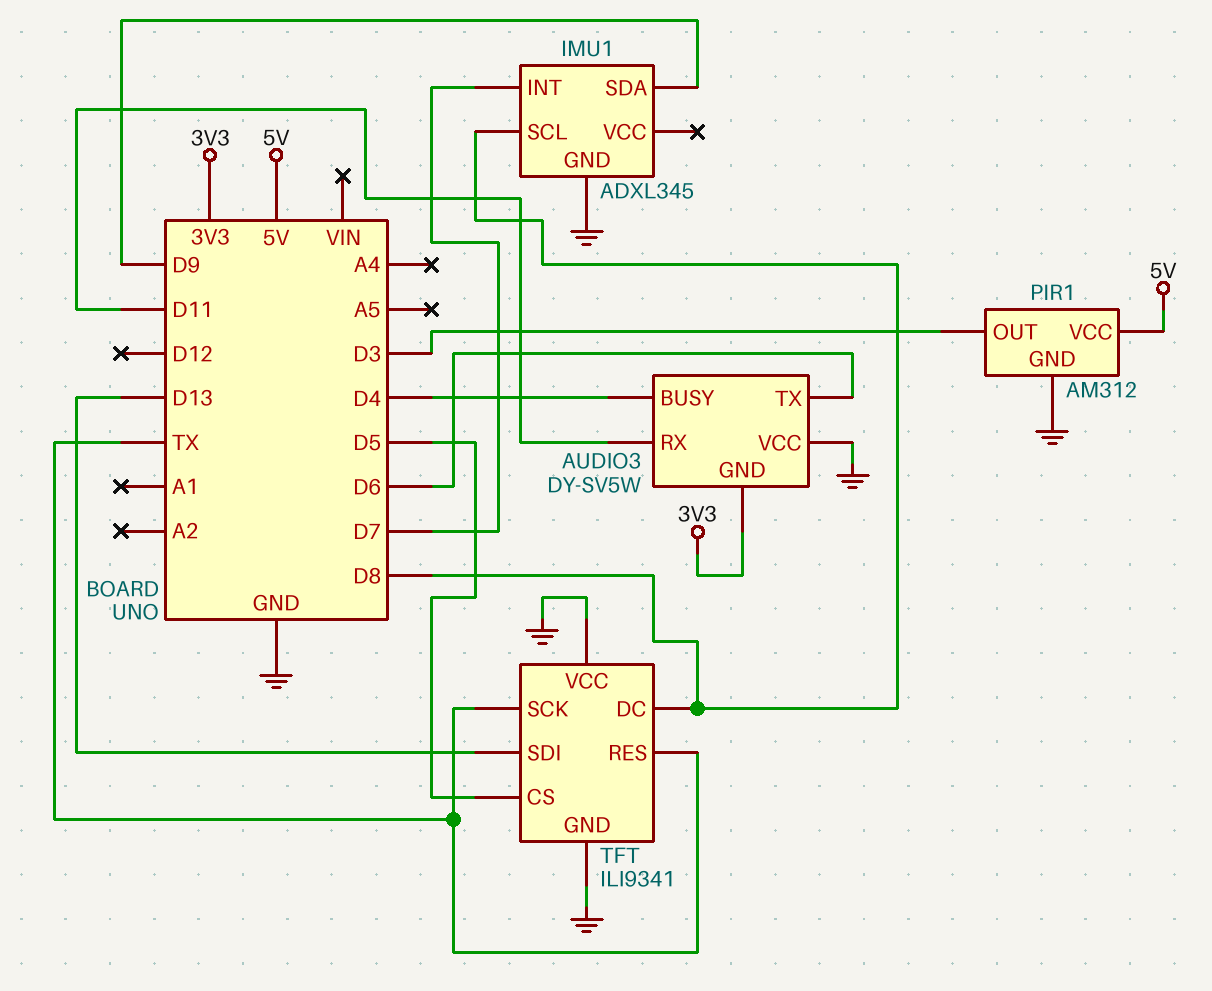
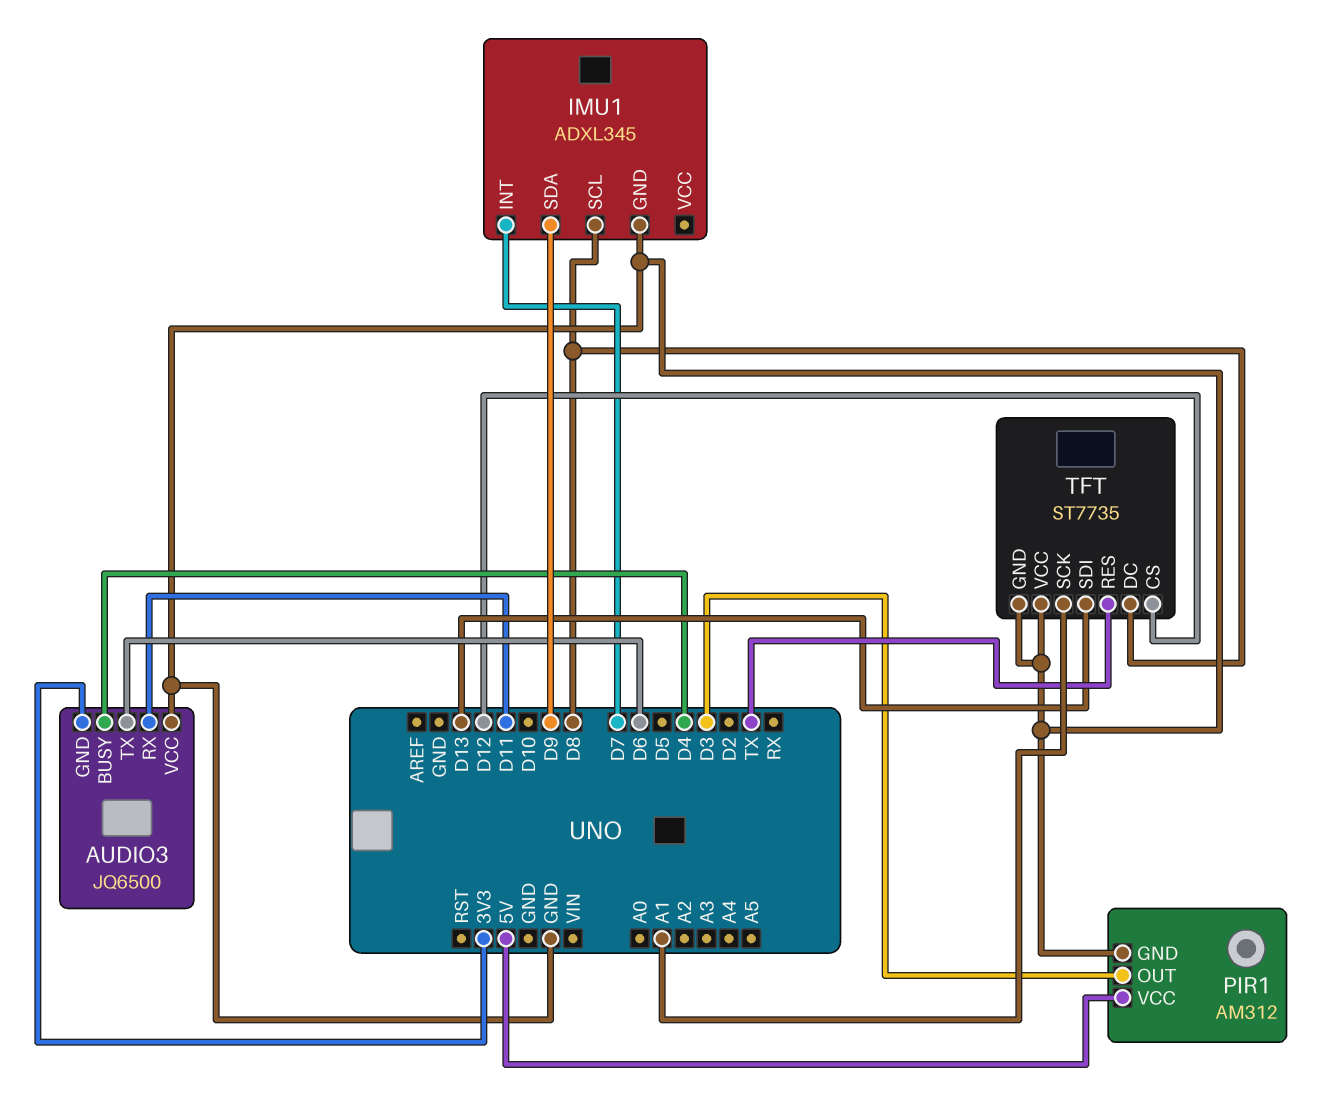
AUDIO3: DY-SV5W -> JQ6500
TFT: ILI9341 -> ST7735
TFT pin CS: D5 -> D12
TFT pin SCK: TX -> A1

